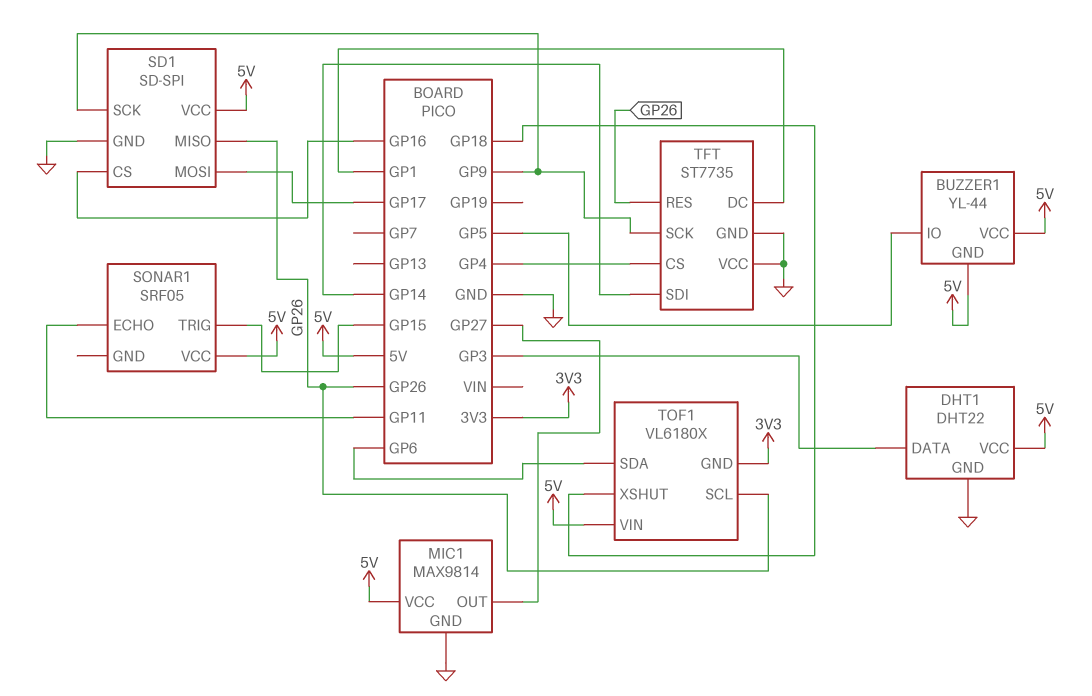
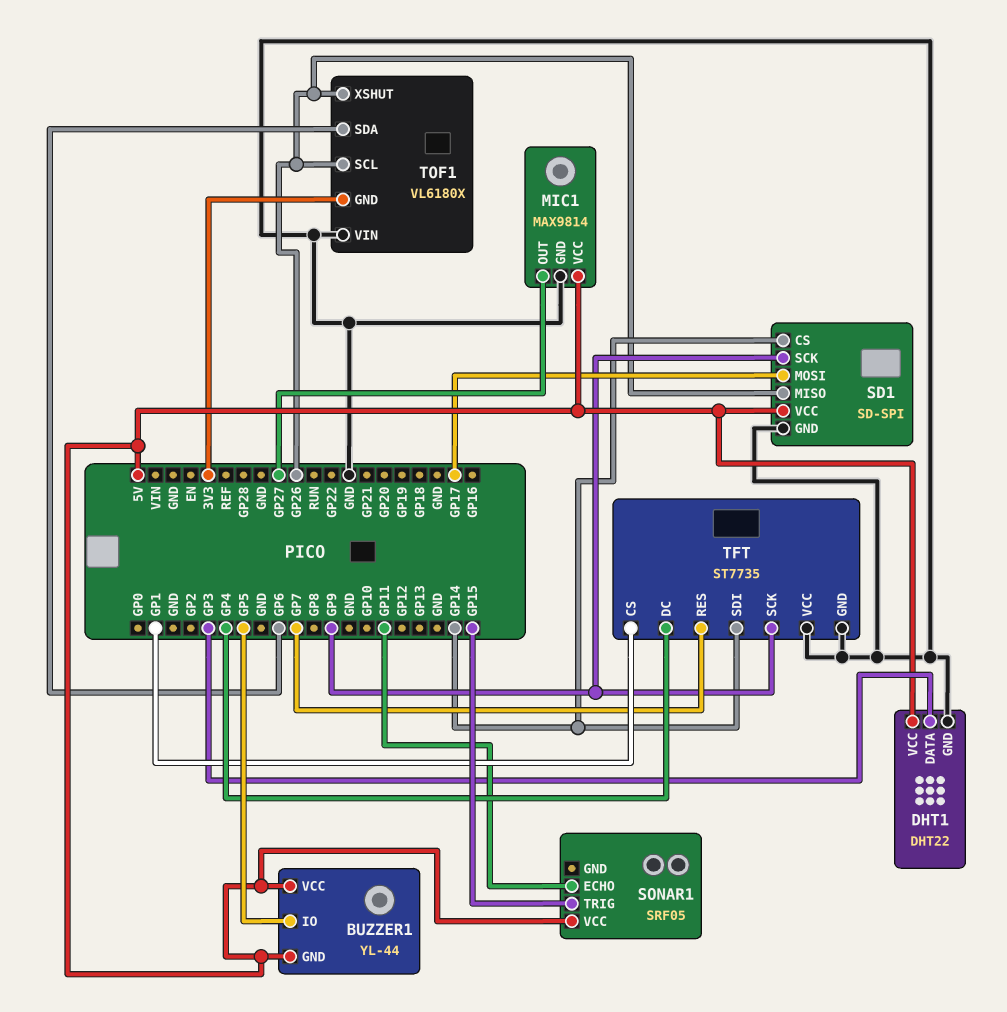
SD1 pin CS: GP16 -> GP14
TFT pin CS: GP4 -> GP1
TFT pin DC: GP1 -> GP4
TFT pin RES: GP26 -> GP7
TOF1 pin VIN: 5V -> GND
TOF1 pin XSHUT: GP18 -> GP26

